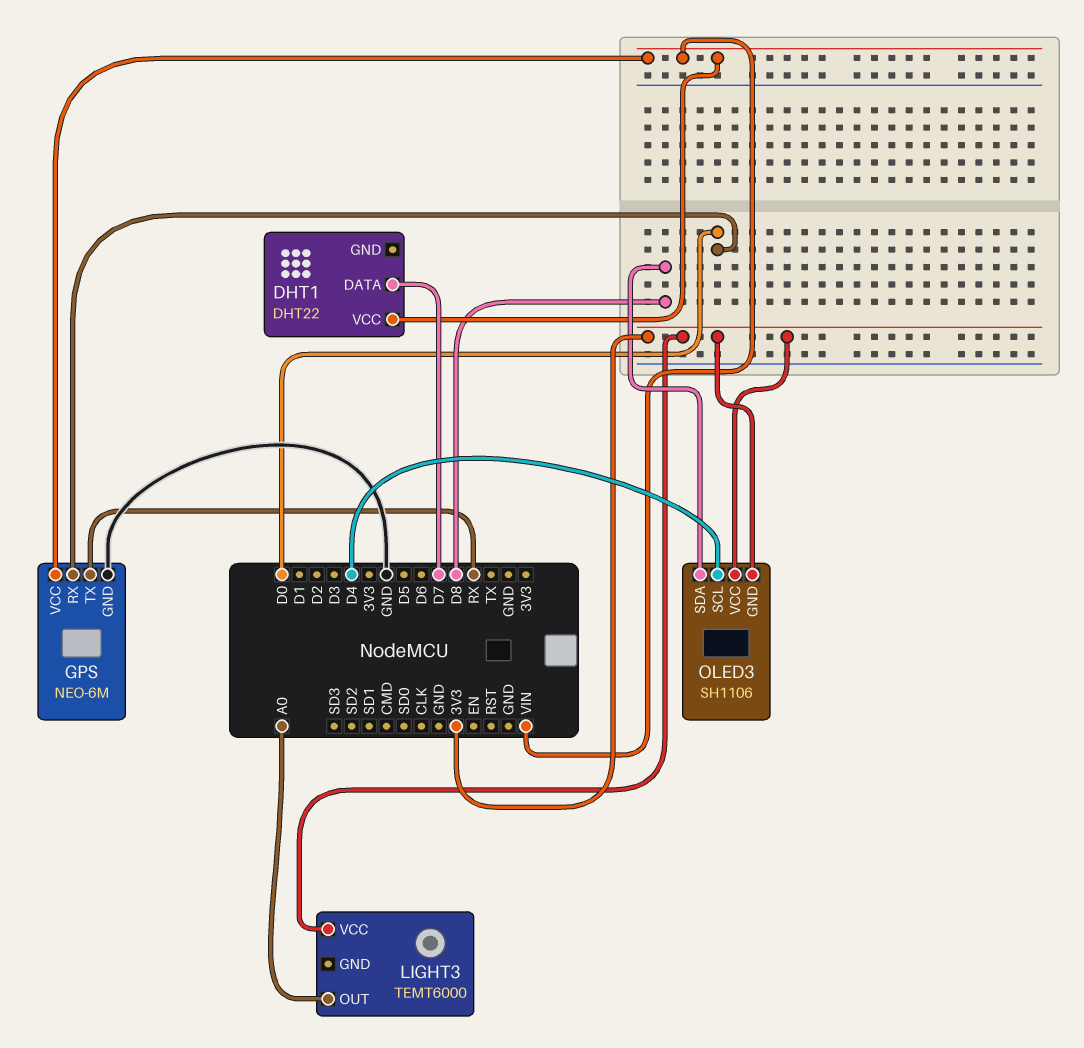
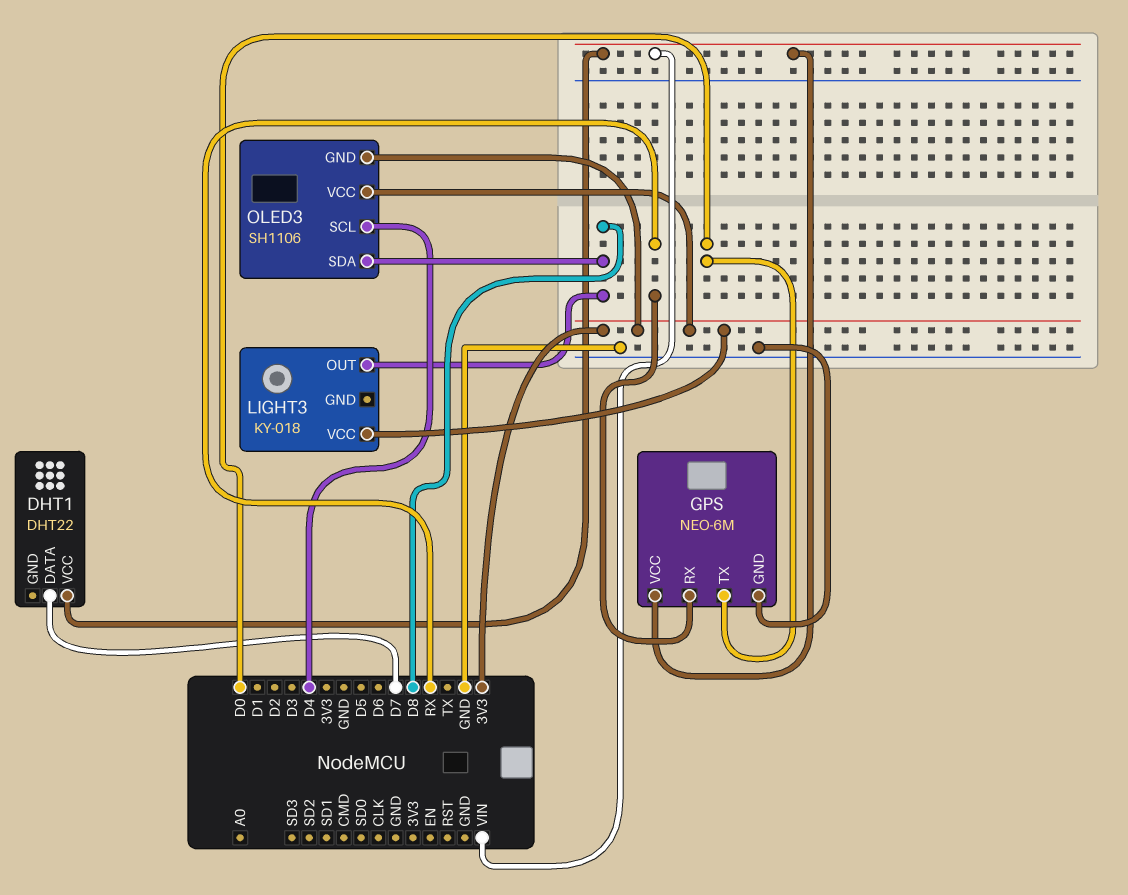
GPS pin RX: D0 -> RX
GPS pin TX: RX -> D0
LIGHT3: TEMT6000 -> KY-018
LIGHT3 pin OUT: A0 -> D8

